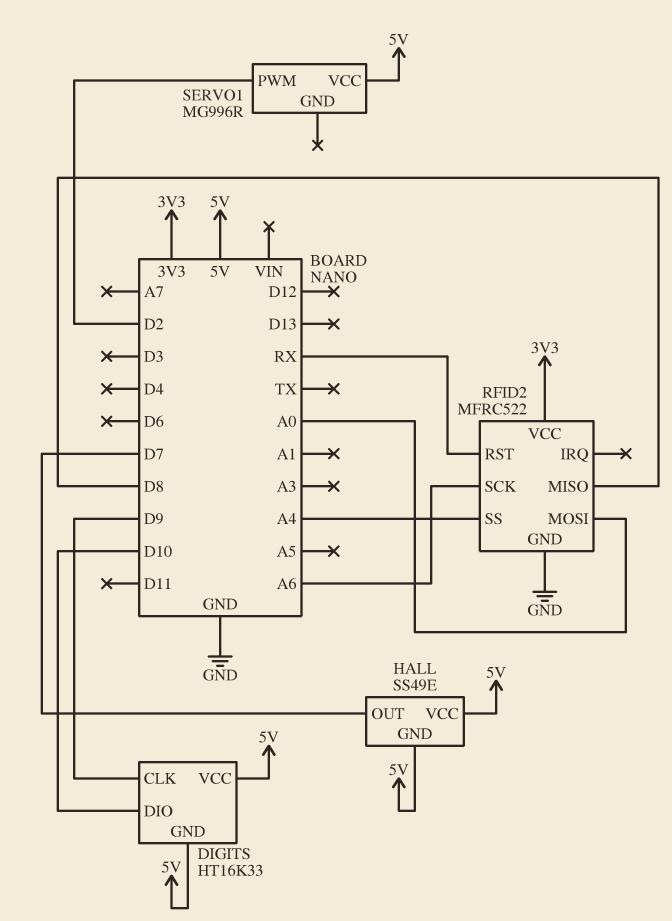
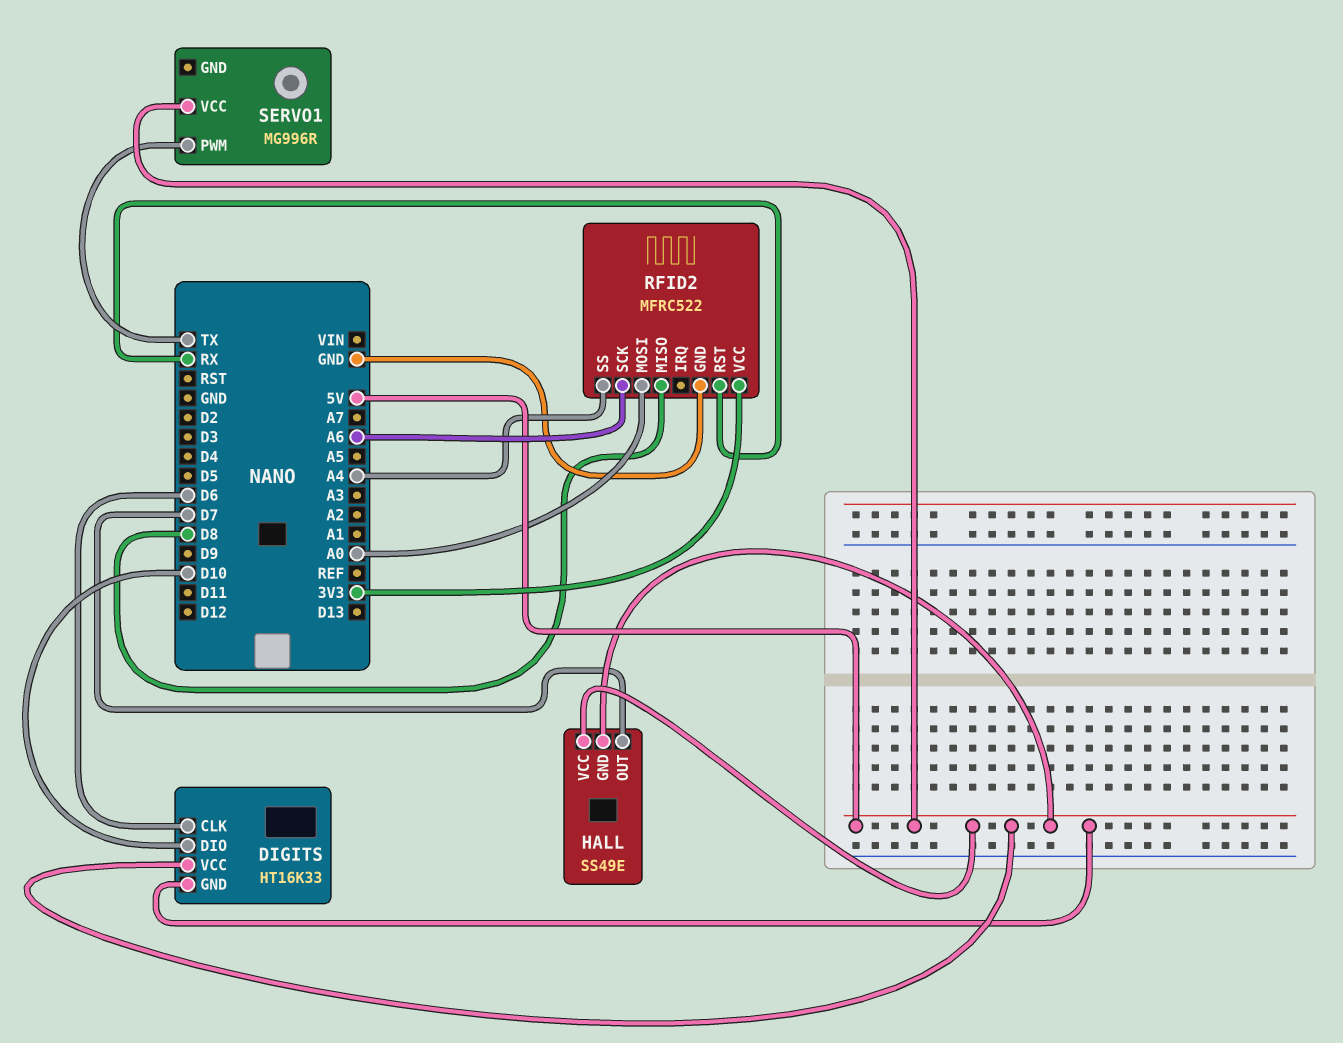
DIGITS pin CLK: D9 -> D6
SERVO1 pin PWM: D2 -> TX

